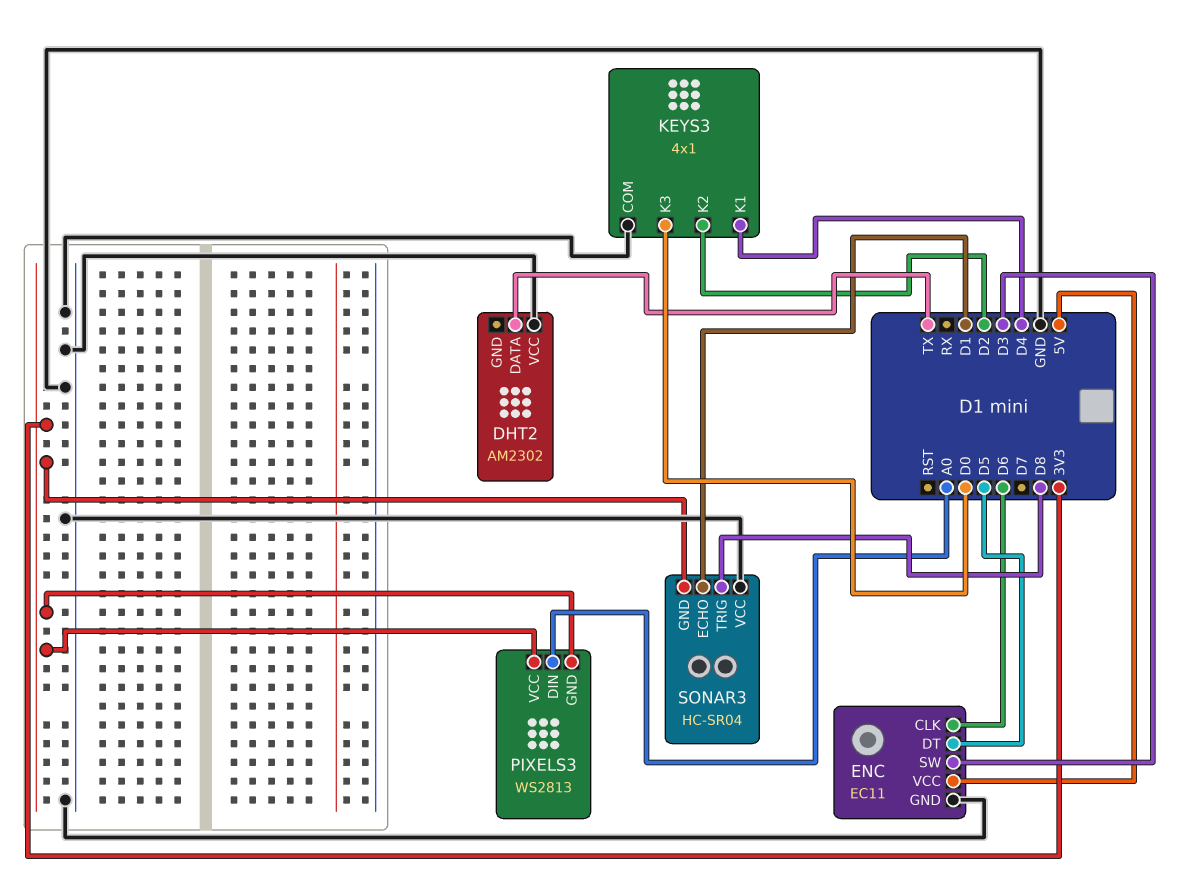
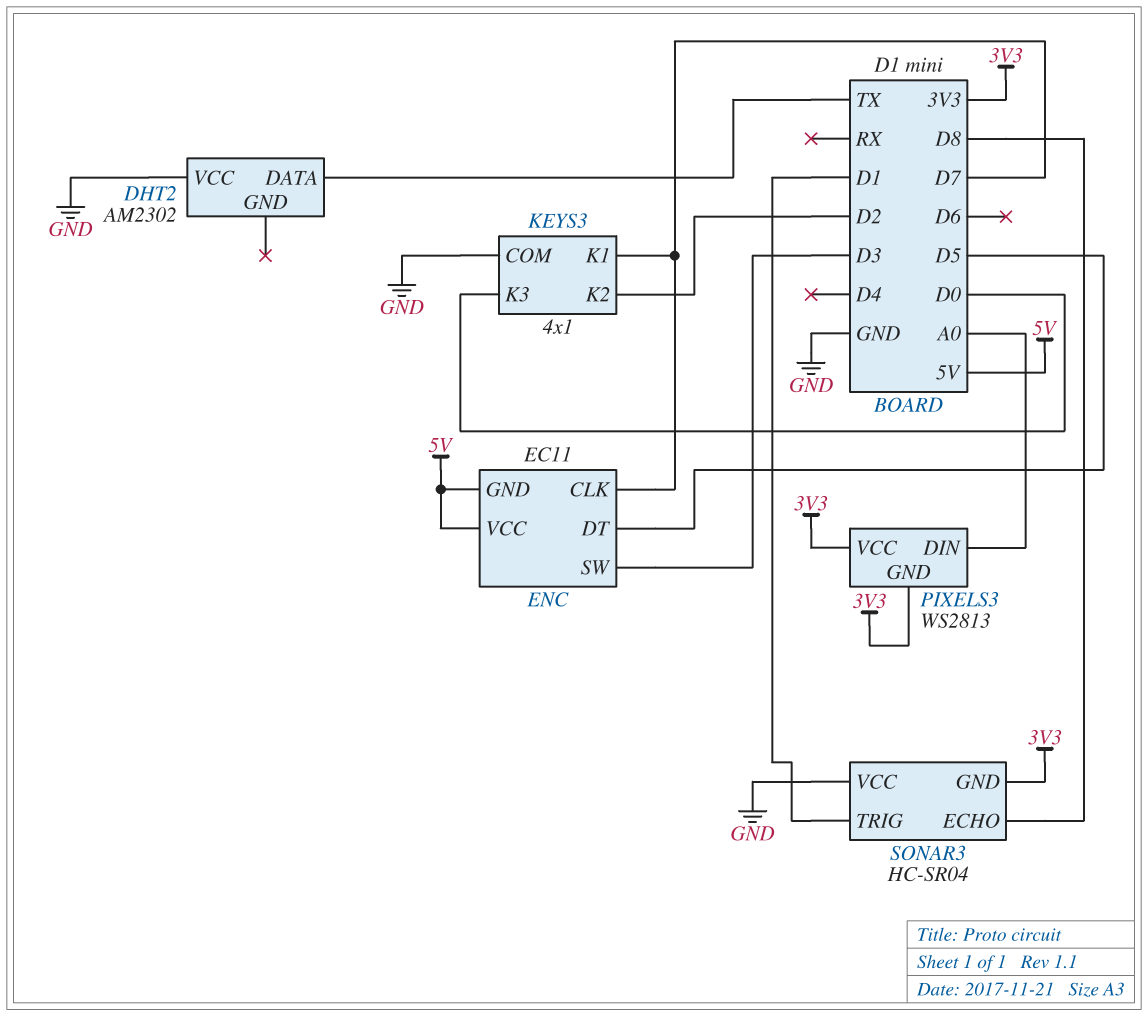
ENC pin CLK: D6 -> D7
ENC pin GND: GND -> 5V
KEYS3 pin K1: D4 -> D7
SONAR3 pin ECHO: D1 -> D8
SONAR3 pin TRIG: D8 -> D1

